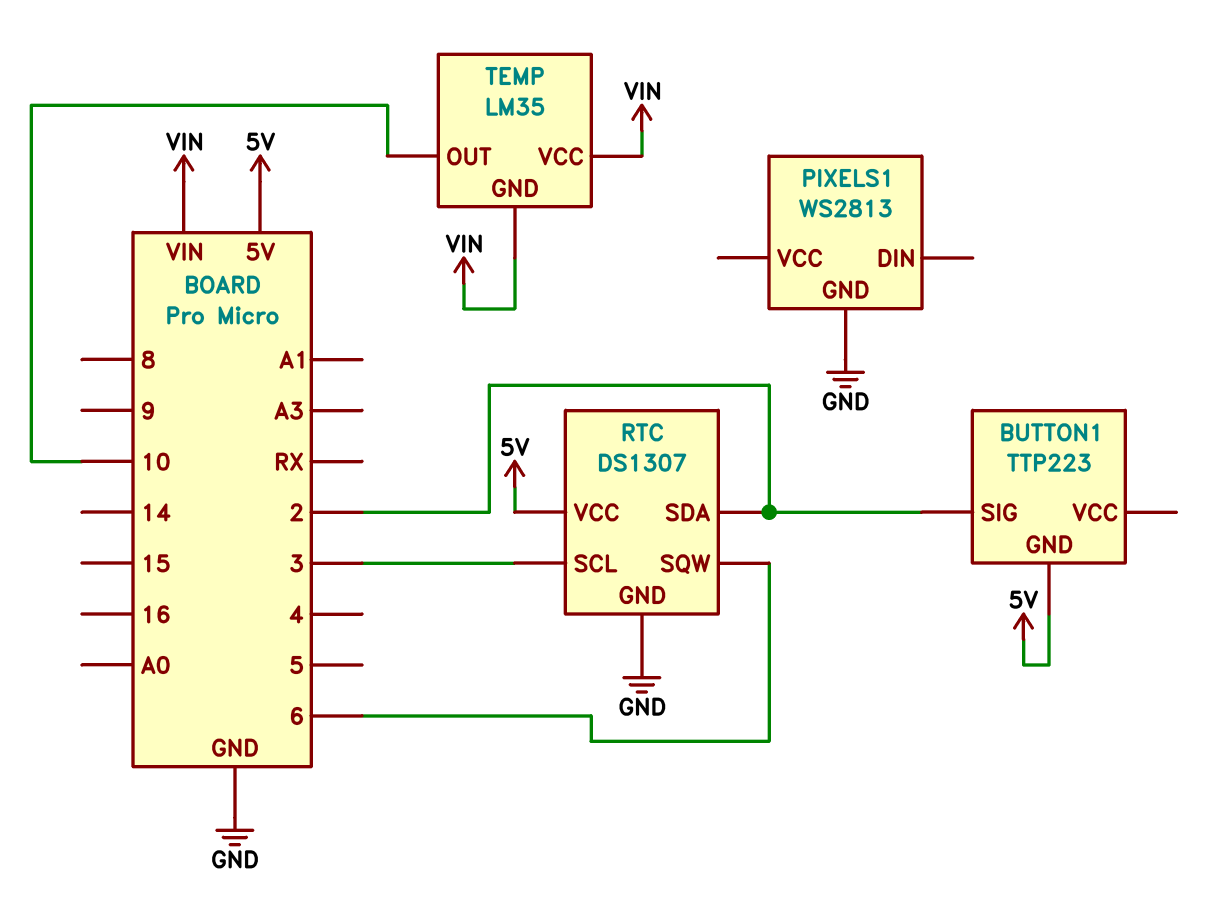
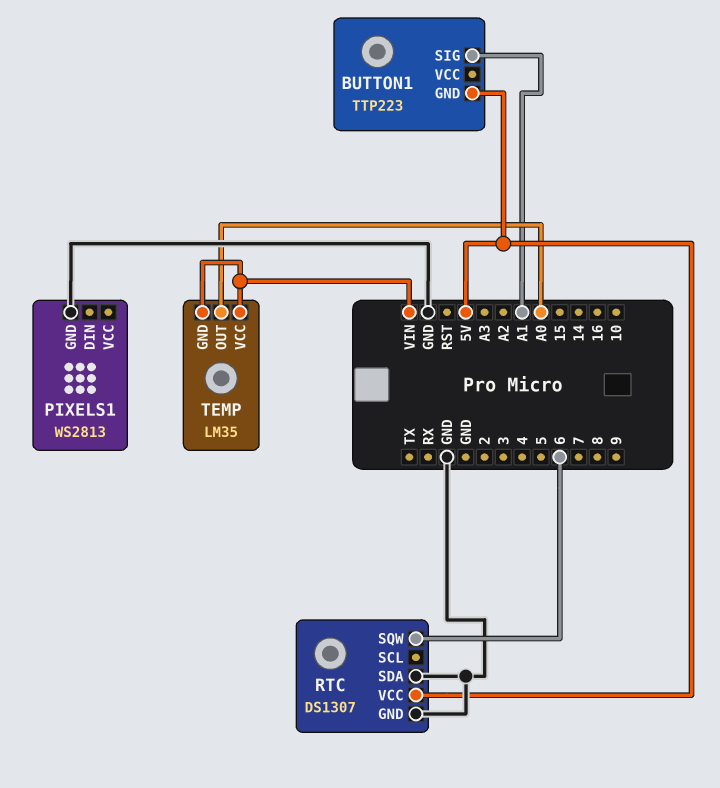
BUTTON1 pin SIG: 2 -> A1
RTC pin SCL: 3 -> none
RTC pin SDA: 2 -> GND
TEMP pin OUT: 10 -> A0

